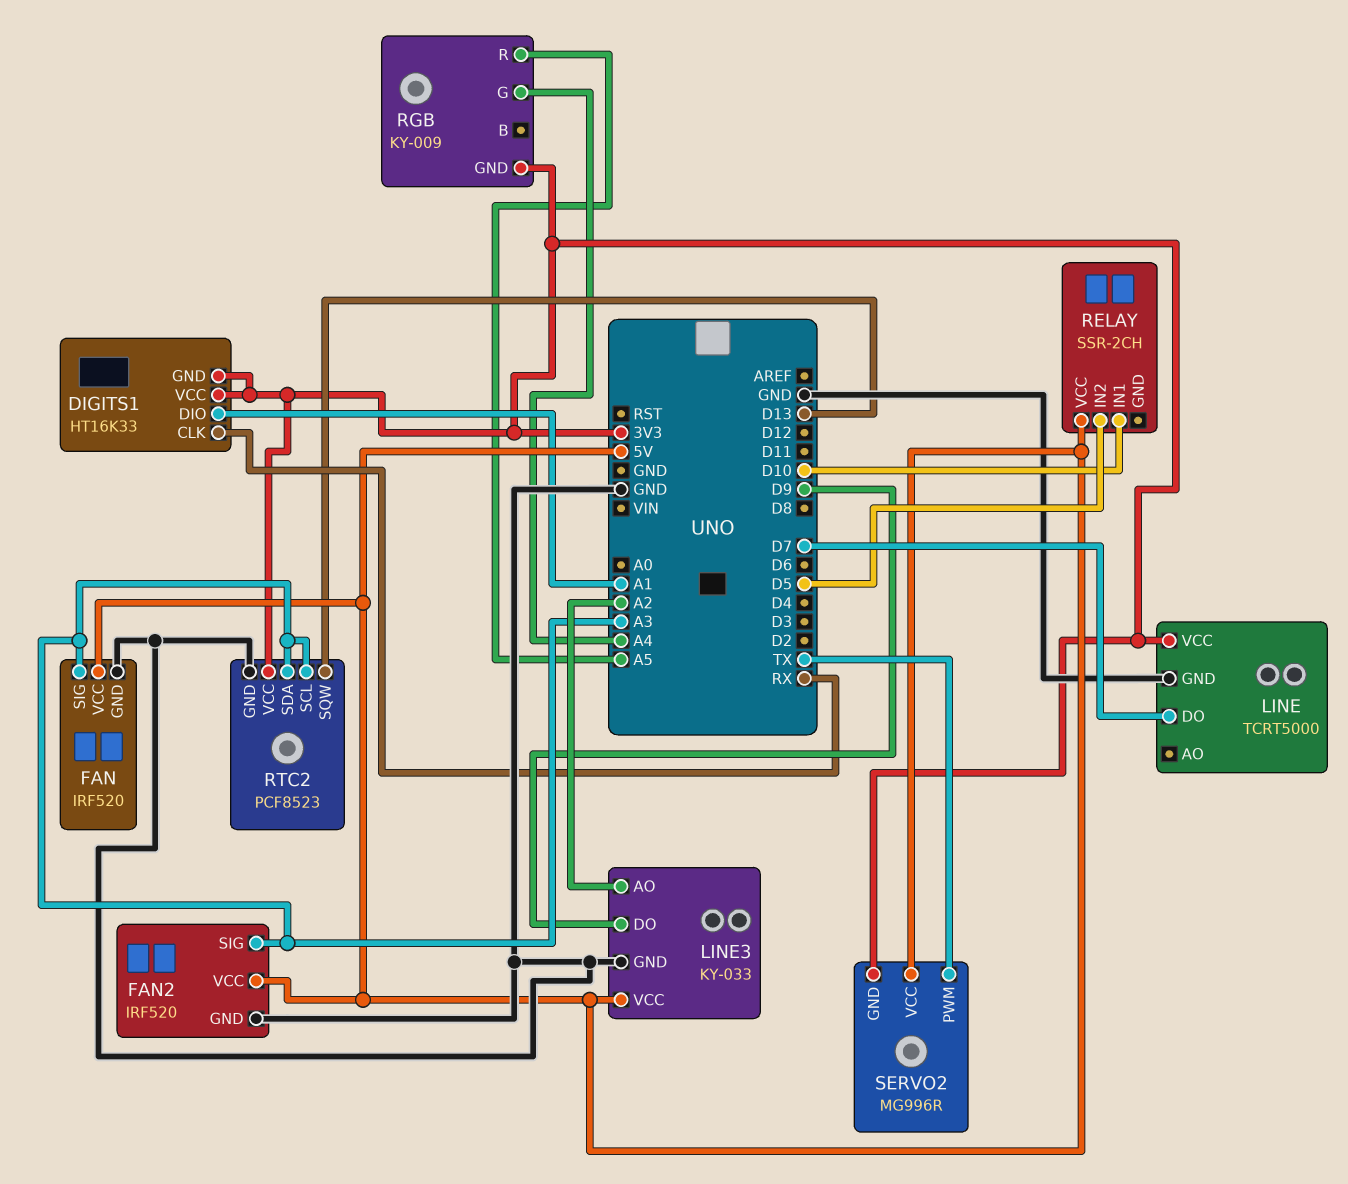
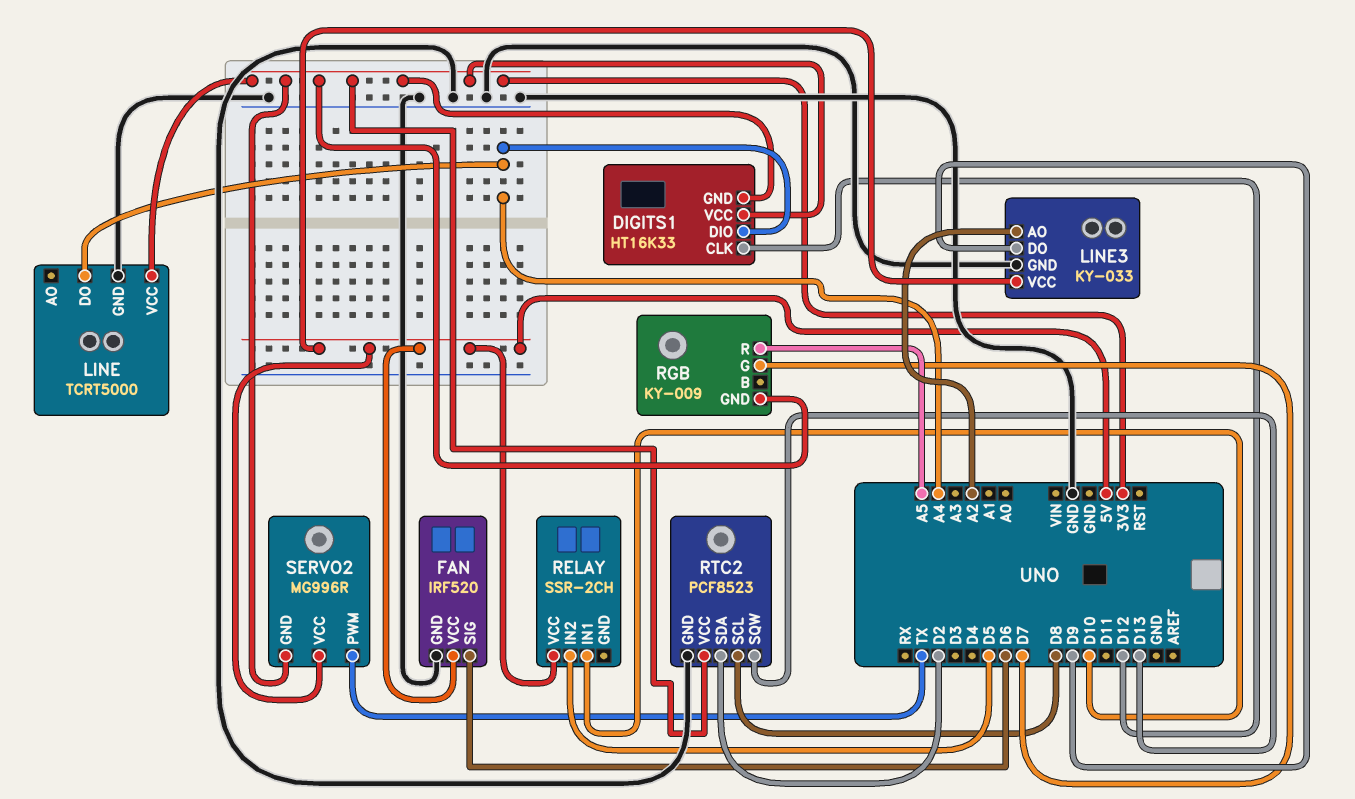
DIGITS1 pin CLK: RX -> D12
DIGITS1 pin DIO: A1 -> A4
FAN pin SIG: A3 -> D6
FAN2: IRF520 -> none
FAN2 pin GND: GND -> none
FAN2 pin SIG: A3 -> none
FAN2 pin VCC: 5V -> none
LINE pin DO: D7 -> A4
RGB pin G: A4 -> D7
RTC2 pin SCL: A3 -> D8
RTC2 pin SDA: A3 -> D2

